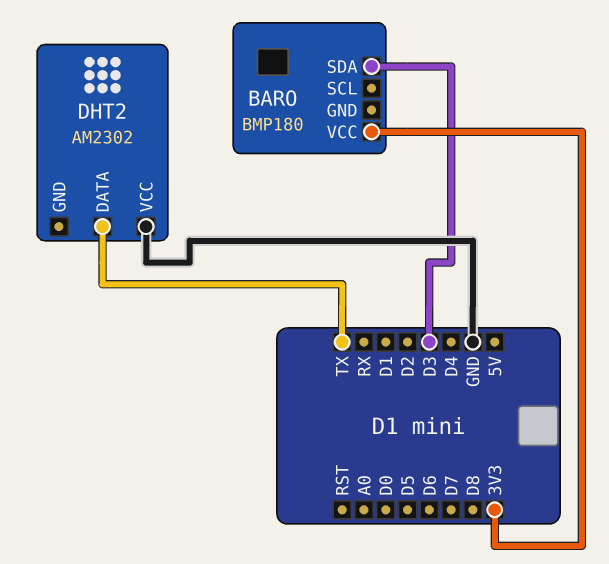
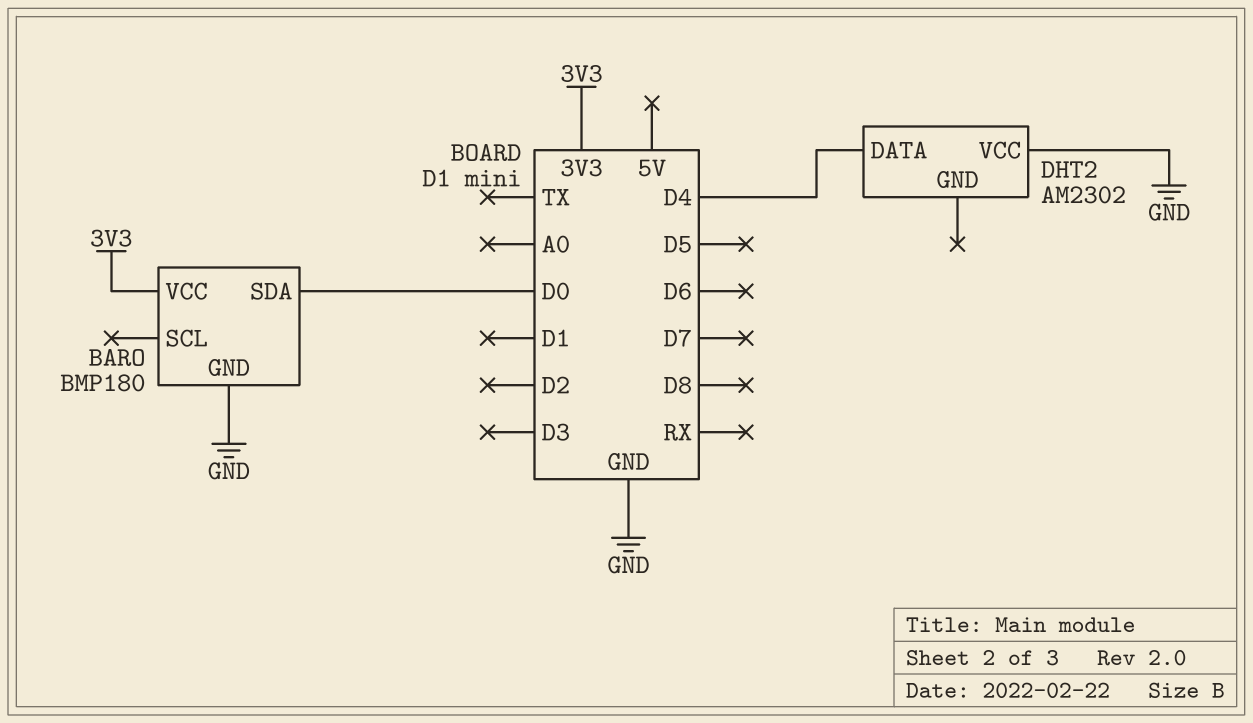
BARO pin GND: none -> GND
BARO pin SDA: D3 -> D0
DHT2 pin DATA: TX -> D4

